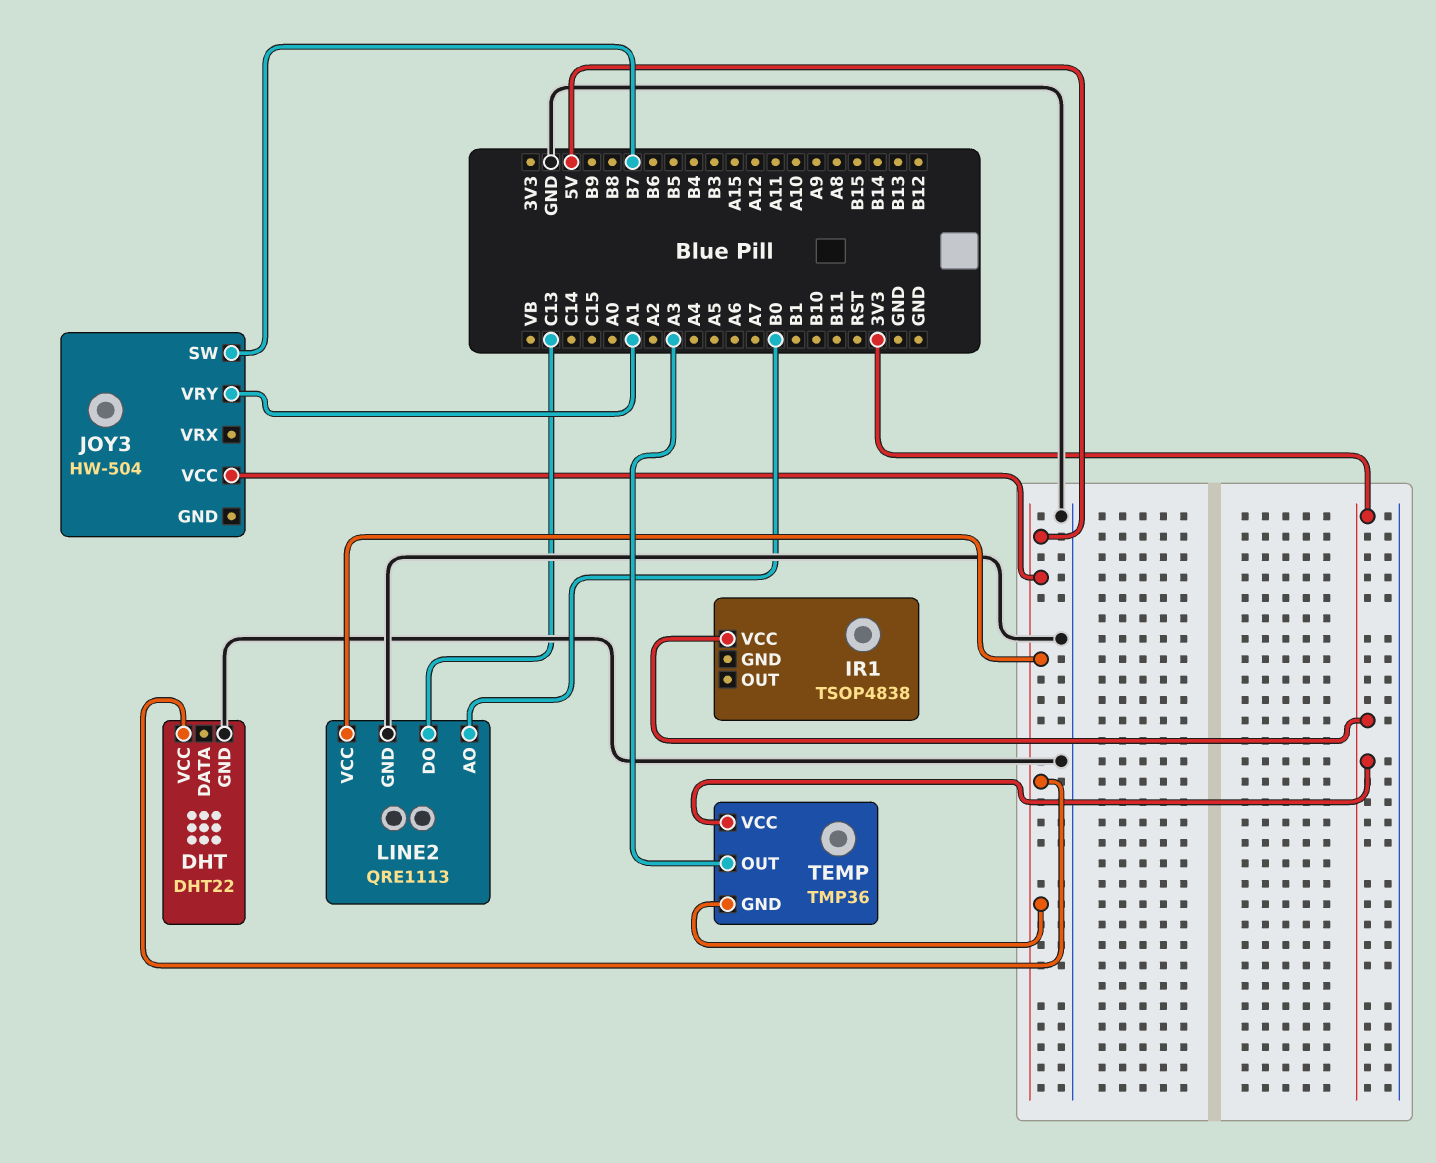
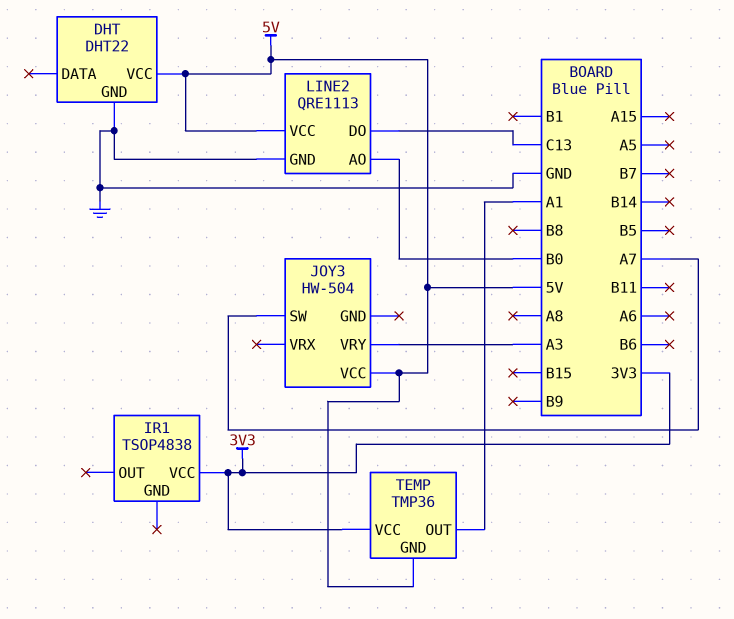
JOY3 pin SW: B7 -> A7
JOY3 pin VRY: A1 -> A3
TEMP pin OUT: A3 -> A1

